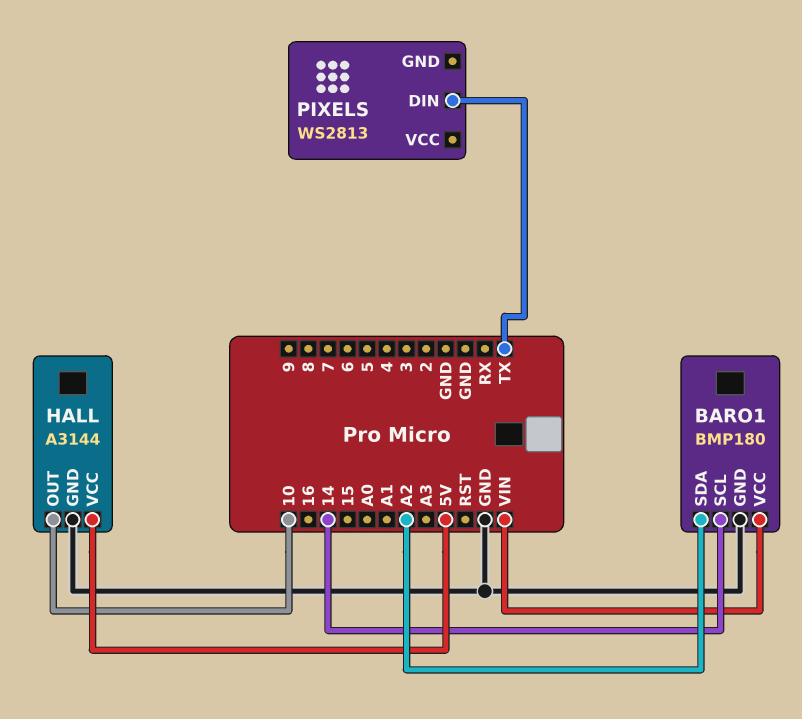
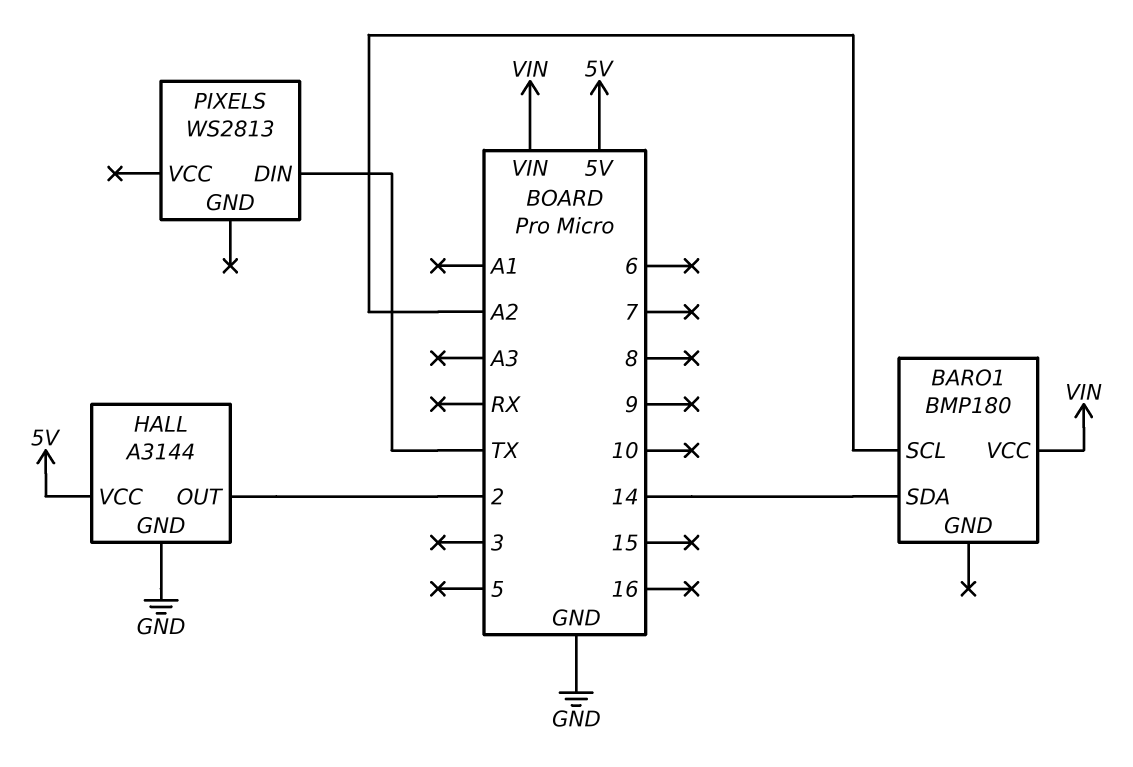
BARO1 pin GND: GND -> none
BARO1 pin SCL: 14 -> A2
BARO1 pin SDA: A2 -> 14
HALL pin OUT: 10 -> 2

